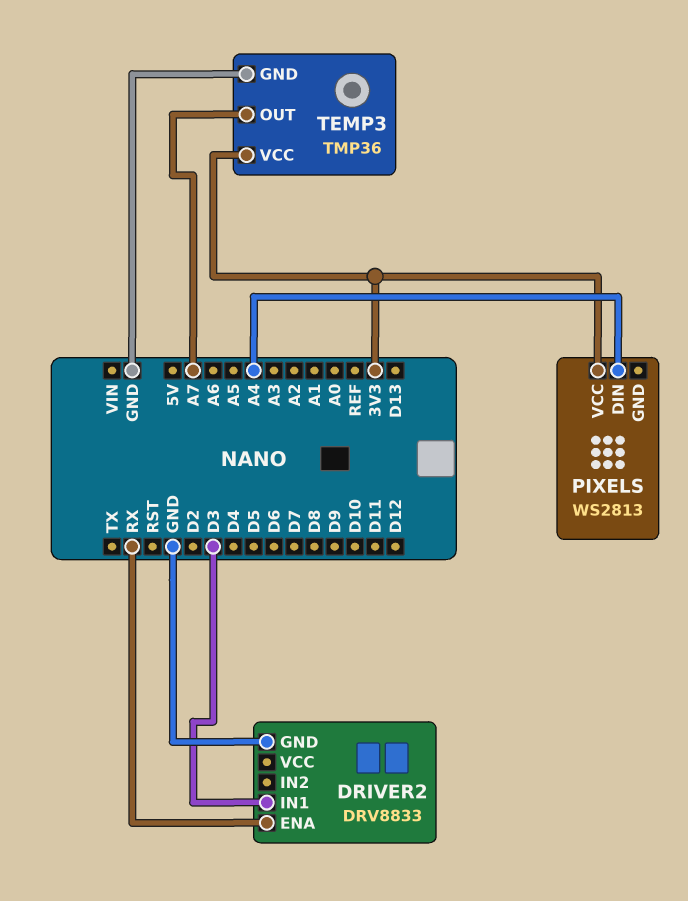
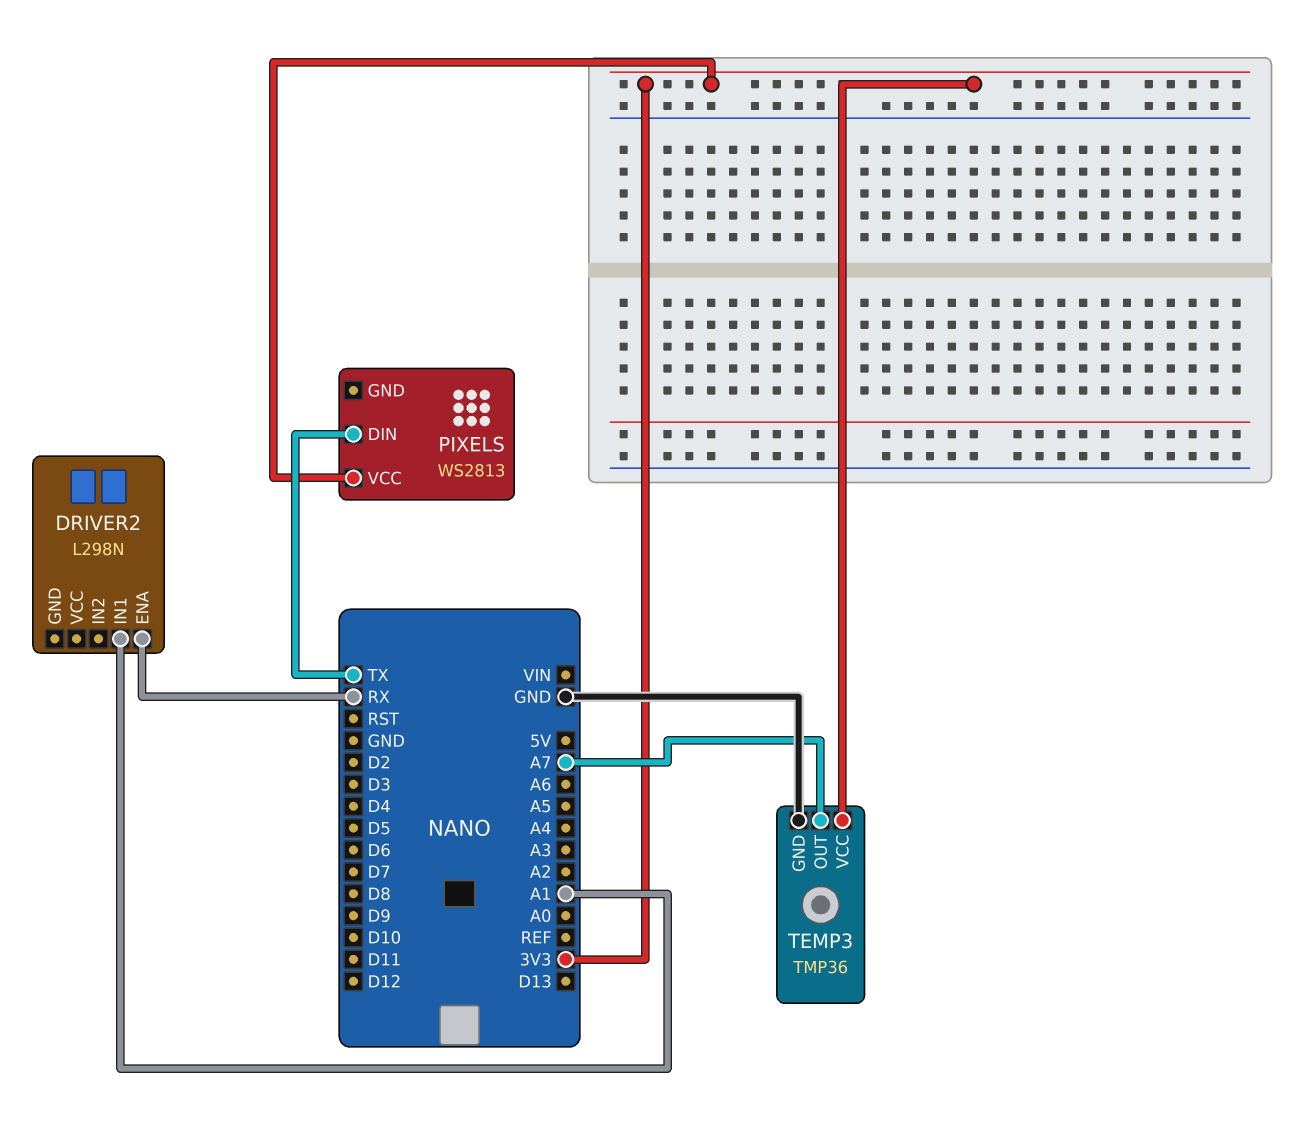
DRIVER2: DRV8833 -> L298N
DRIVER2 pin GND: GND -> none
DRIVER2 pin IN1: D3 -> A1
PIXELS pin DIN: A4 -> TX

